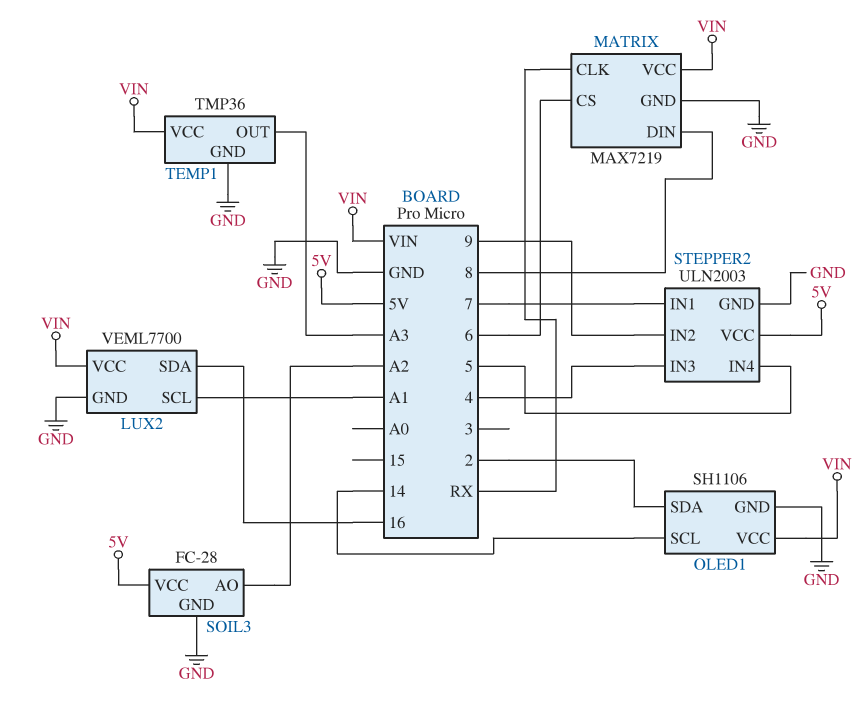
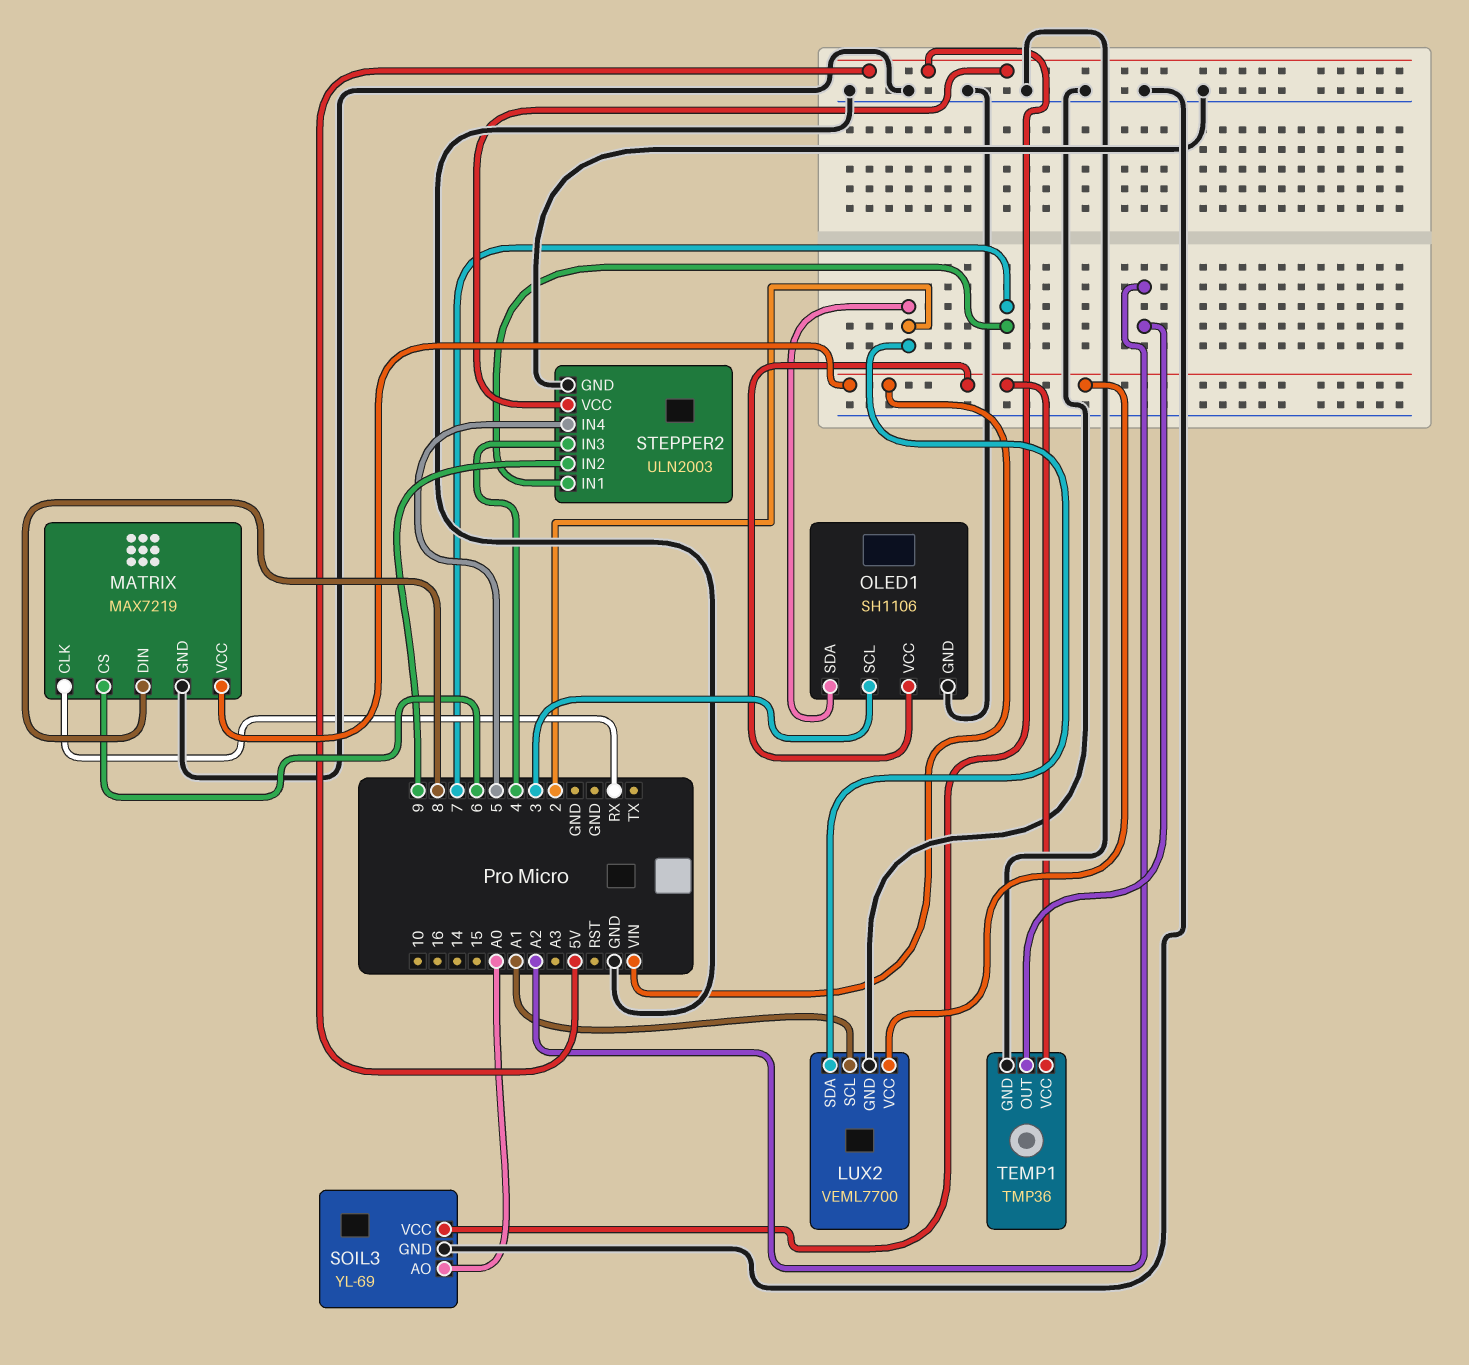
LUX2 pin SDA: 16 -> 2
OLED1 pin SCL: 14 -> 3
SOIL3: FC-28 -> YL-69
SOIL3 pin AO: A2 -> A0
TEMP1 pin OUT: A3 -> A2

